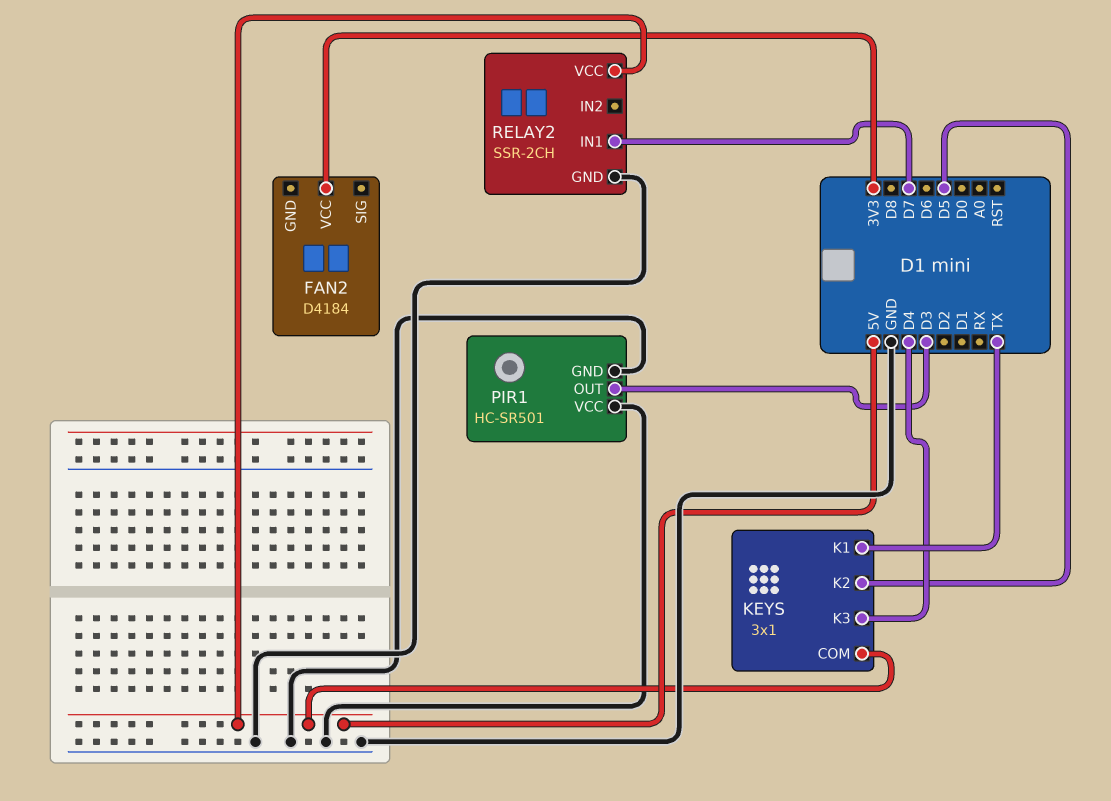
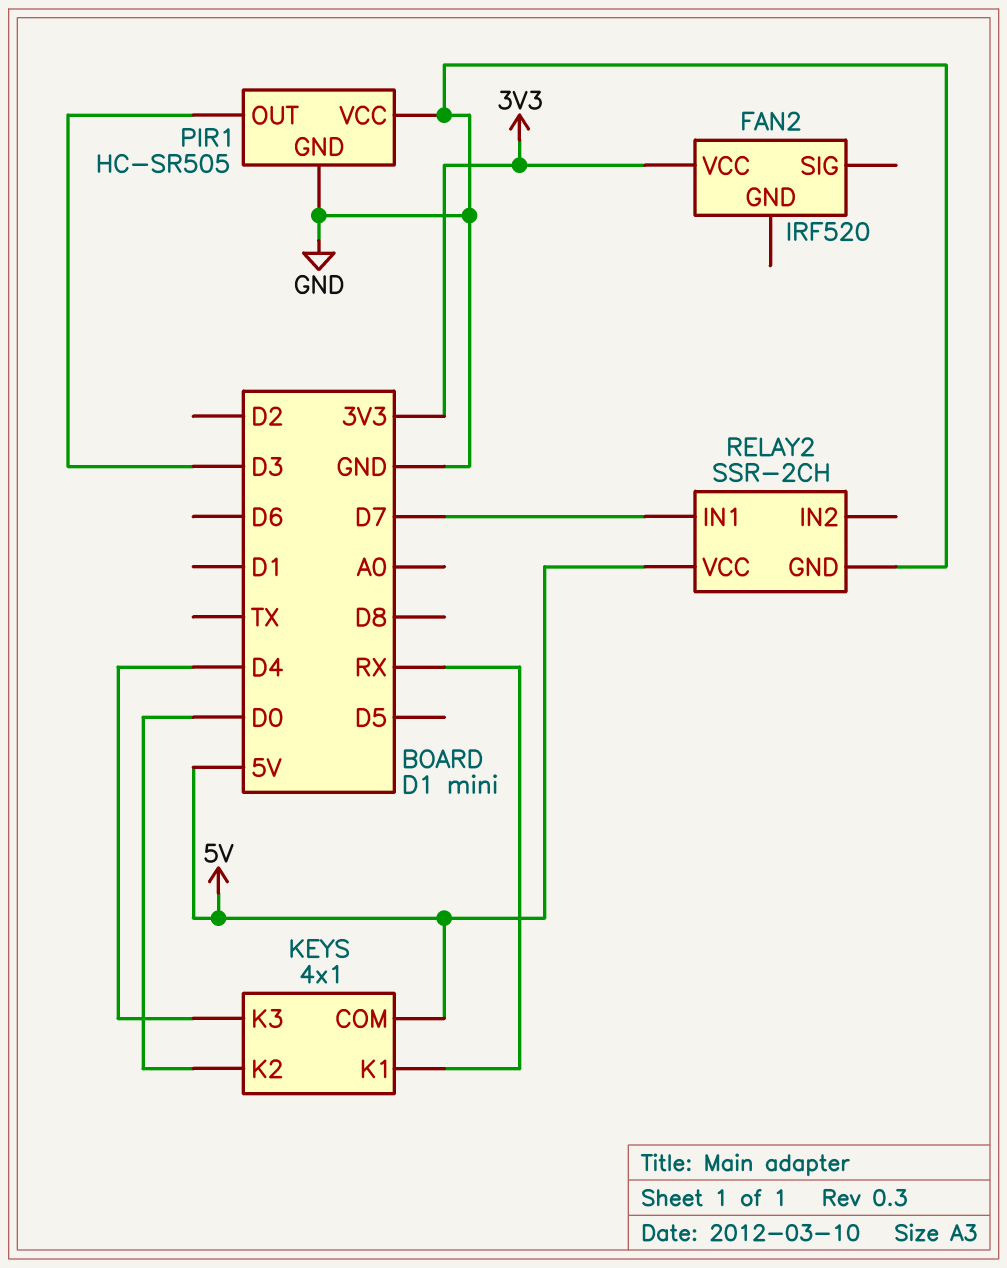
FAN2: D4184 -> IRF520
KEYS: 3x1 -> 4x1
KEYS pin K1: TX -> RX
KEYS pin K2: D5 -> D0
PIR1: HC-SR501 -> HC-SR505

